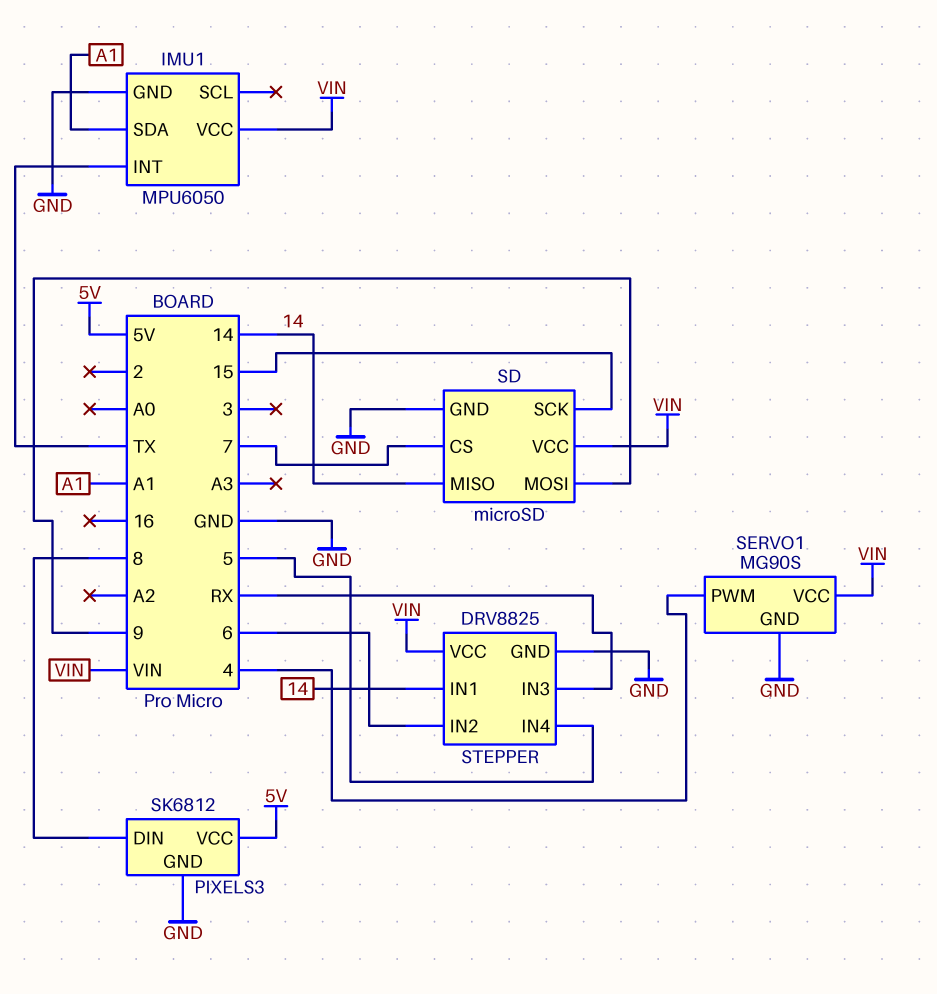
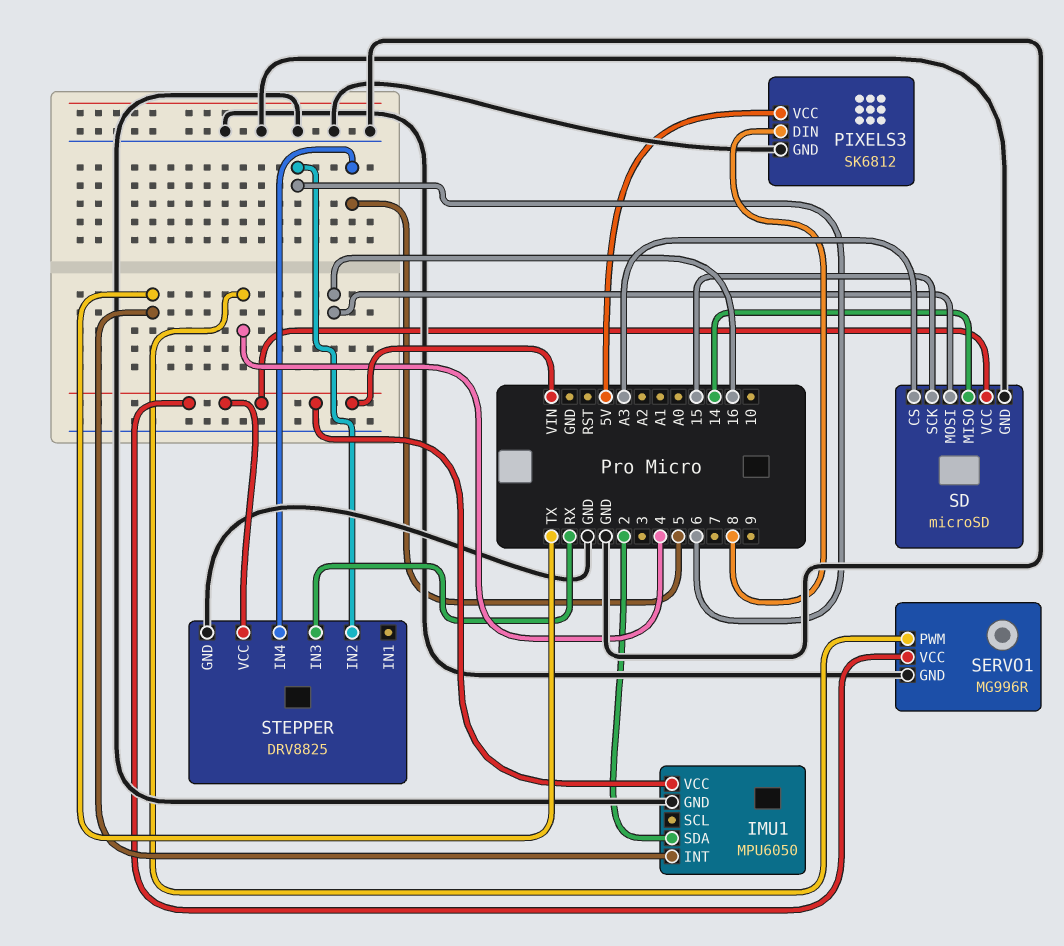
IMU1 pin SDA: A1 -> 2
SD pin CS: 7 -> A3
SD pin MOSI: 9 -> 16
SERVO1: MG90S -> MG996R
STEPPER pin IN1: 14 -> none

